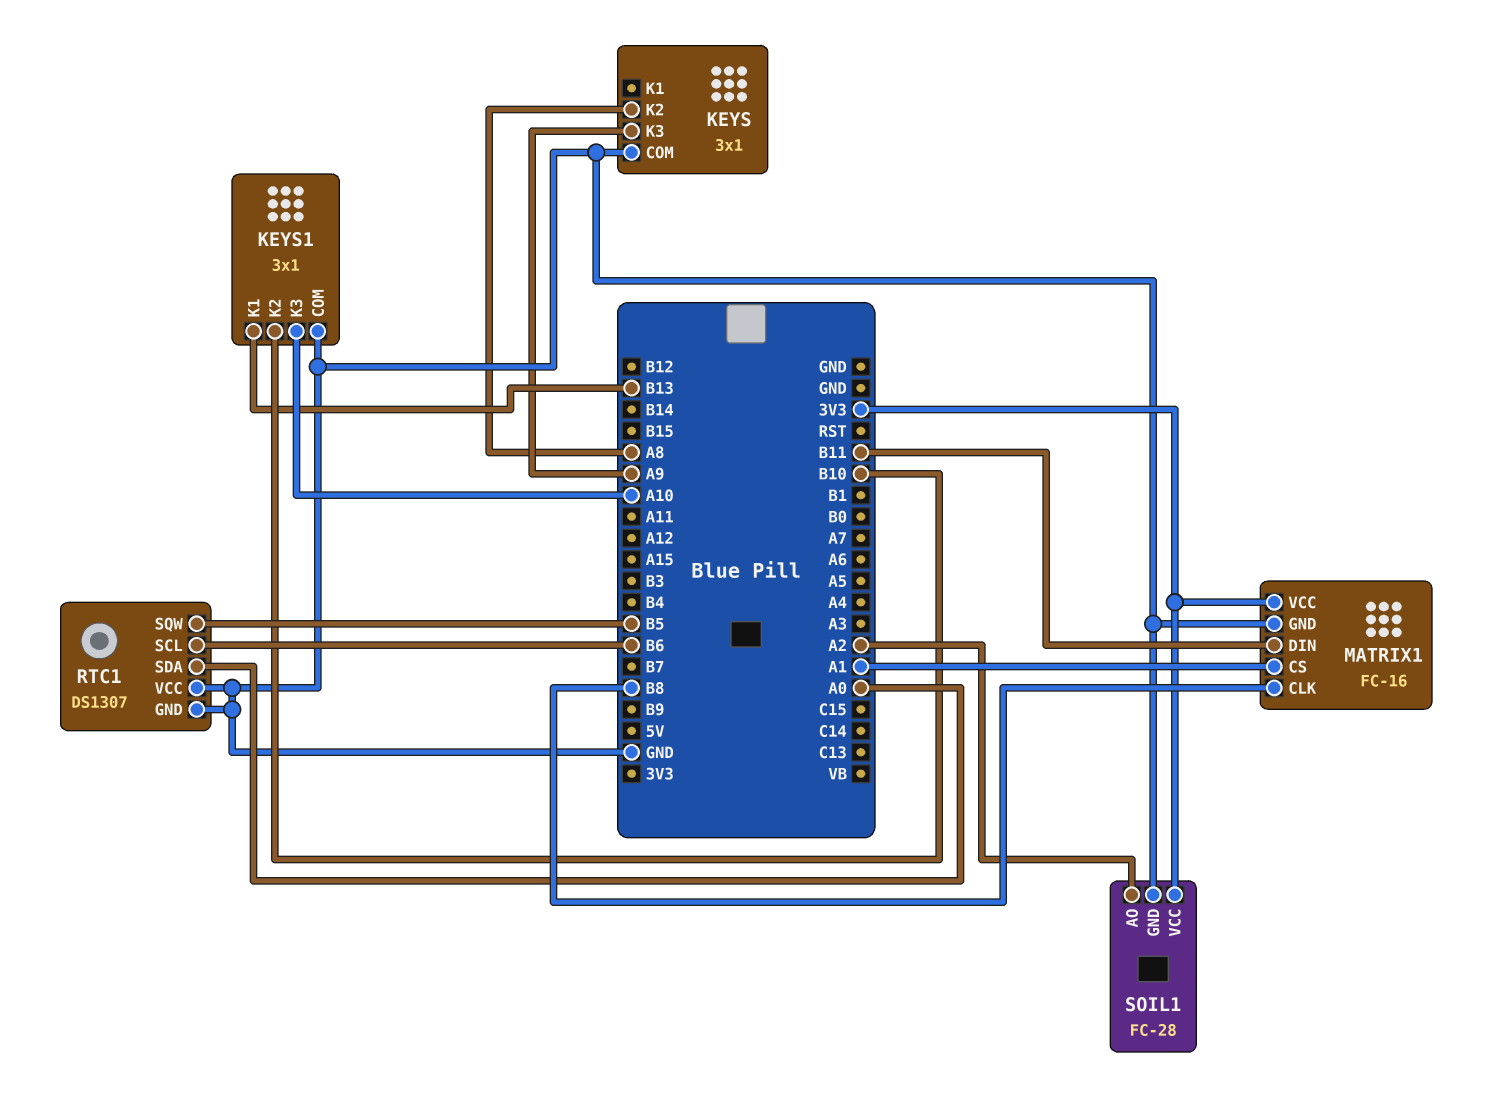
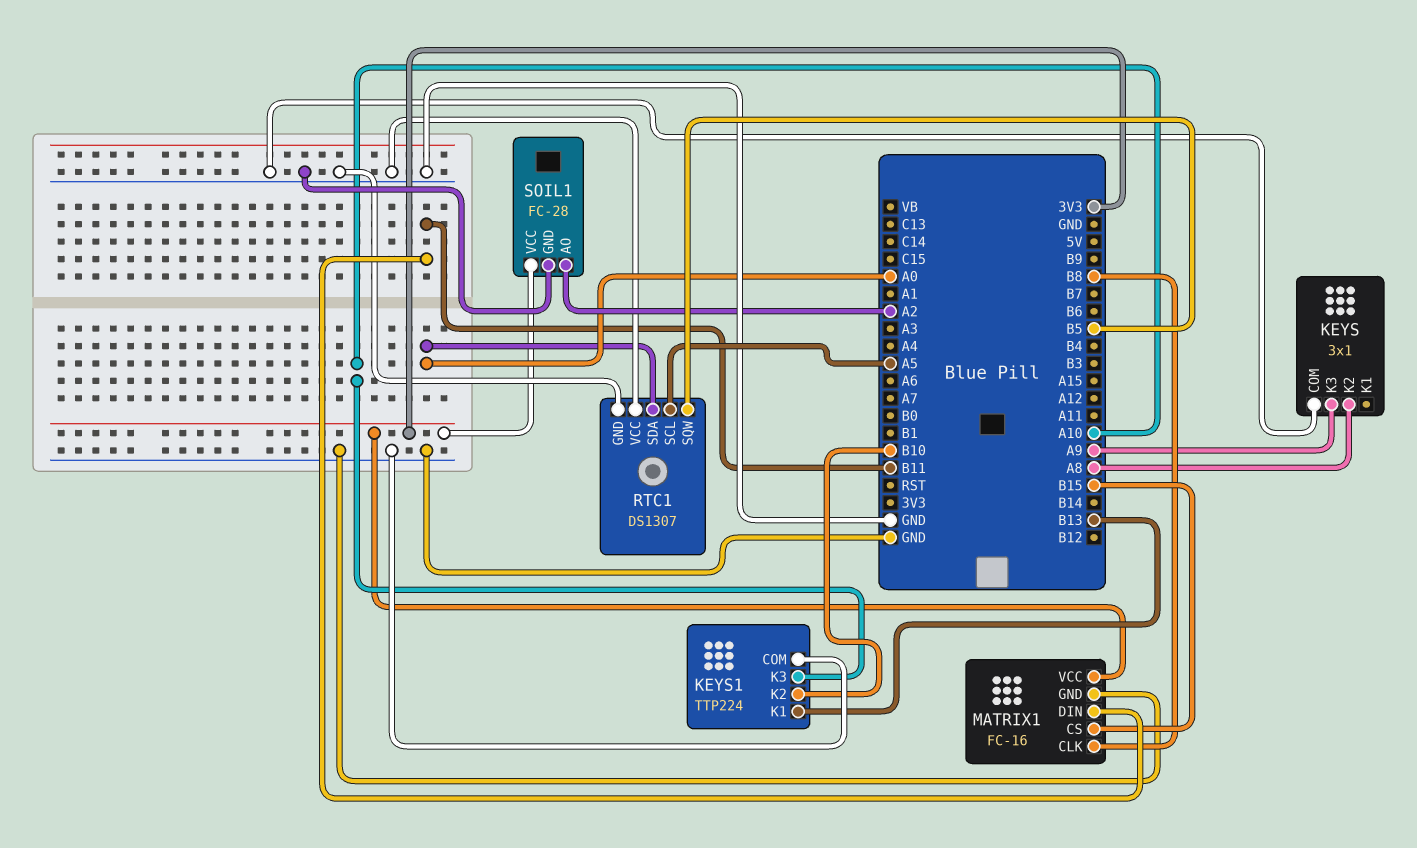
KEYS1: 3x1 -> TTP224
MATRIX1 pin CS: A1 -> B15
RTC1 pin SCL: B6 -> A5

